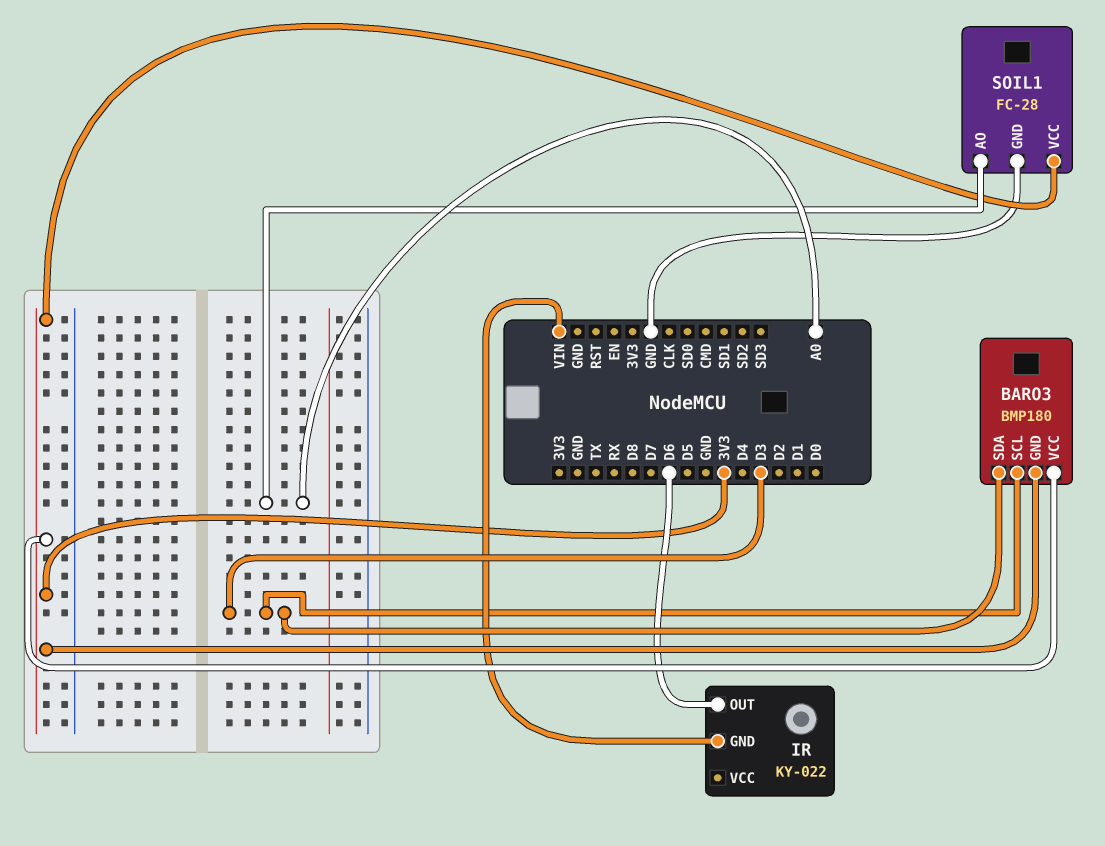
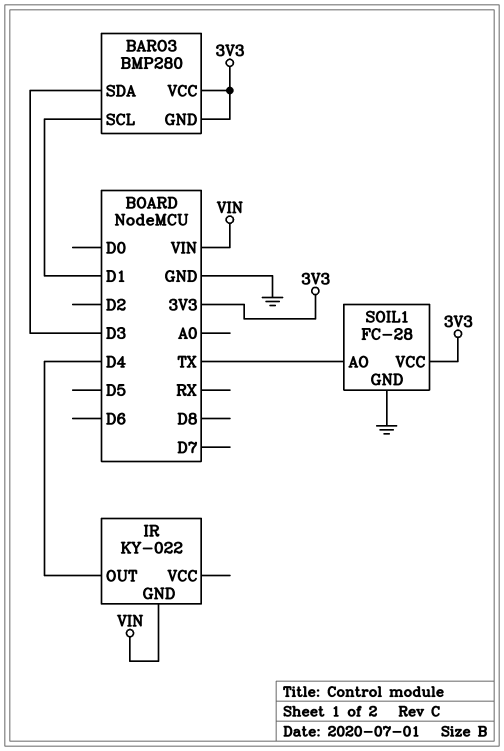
BARO3: BMP180 -> BMP280
BARO3 pin SCL: D3 -> D1
IR pin OUT: D6 -> D4
SOIL1 pin AO: A0 -> TX

